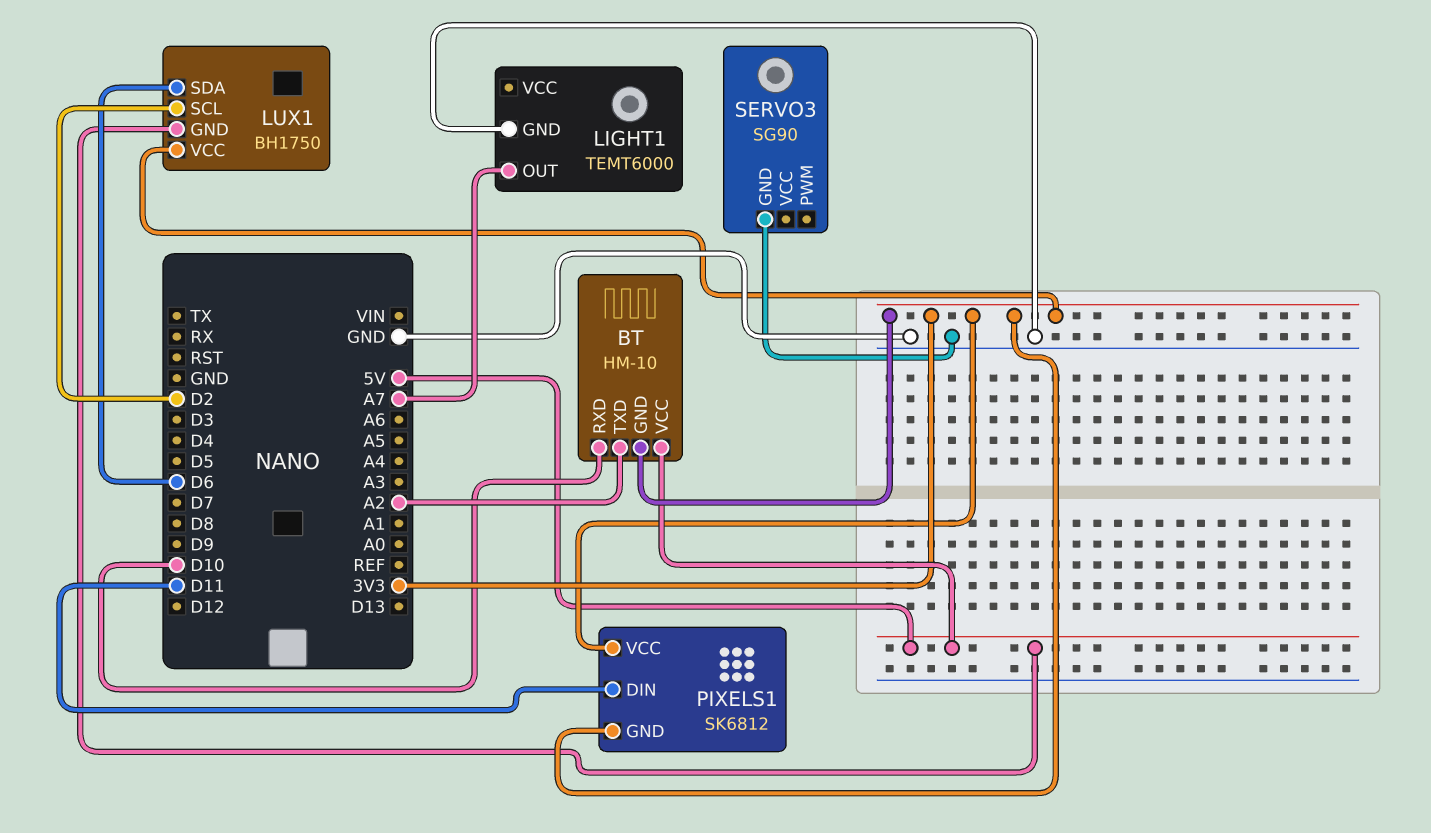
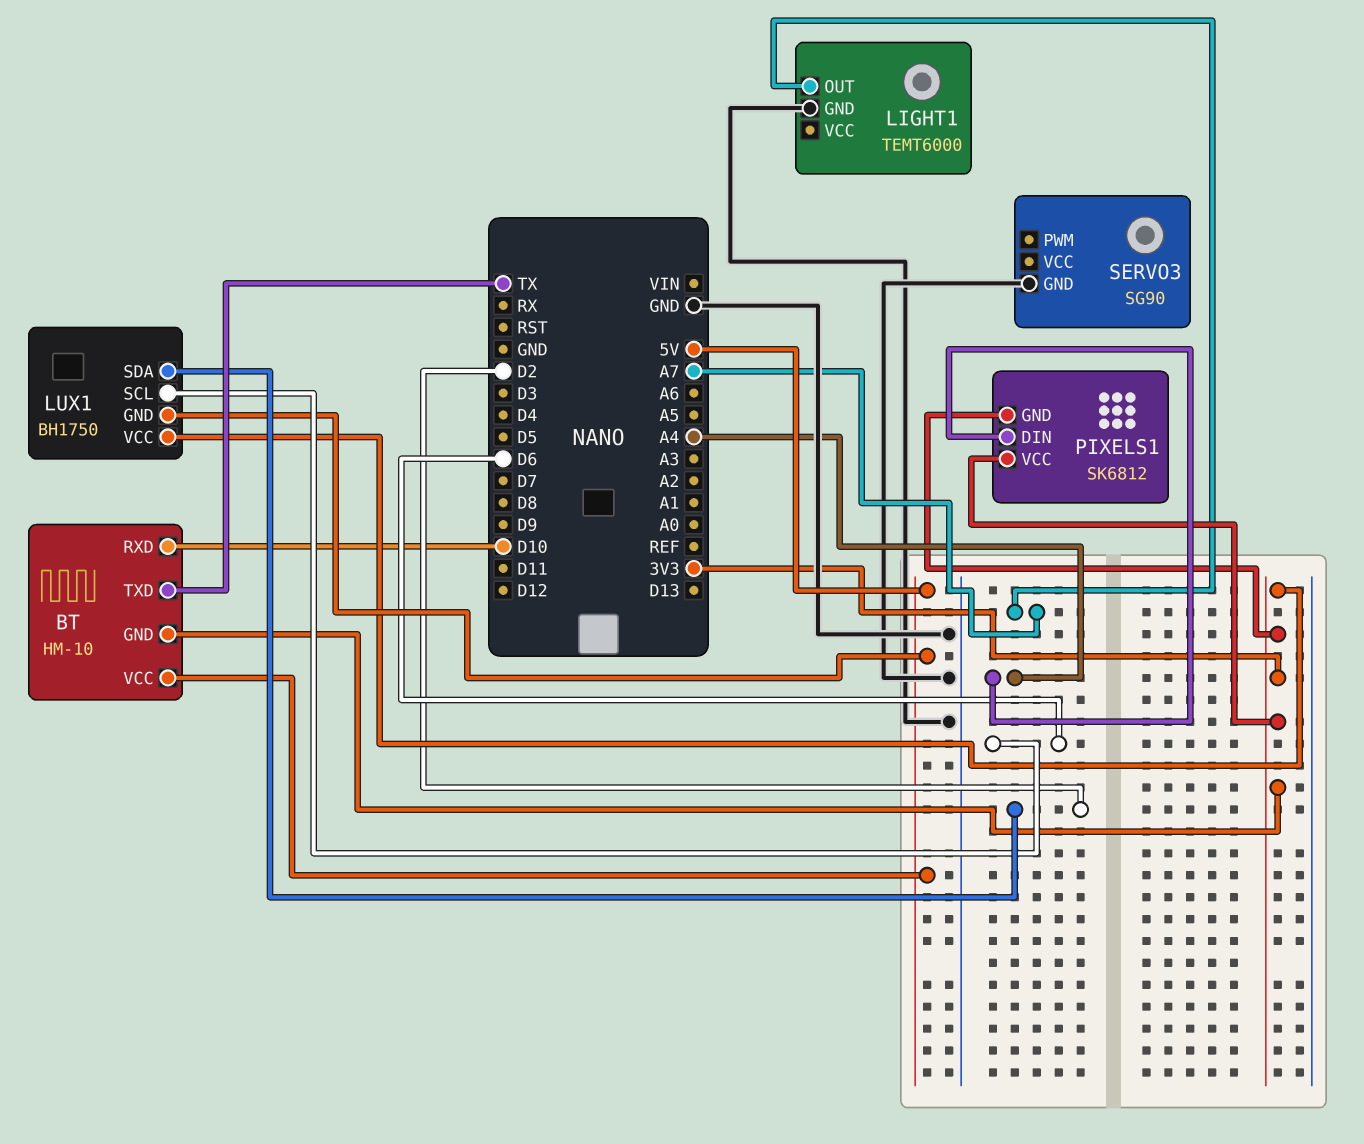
BT pin TXD: A2 -> TX
LUX1 pin SCL: D2 -> D6
LUX1 pin SDA: D6 -> D2
PIXELS1 pin DIN: D11 -> A4

